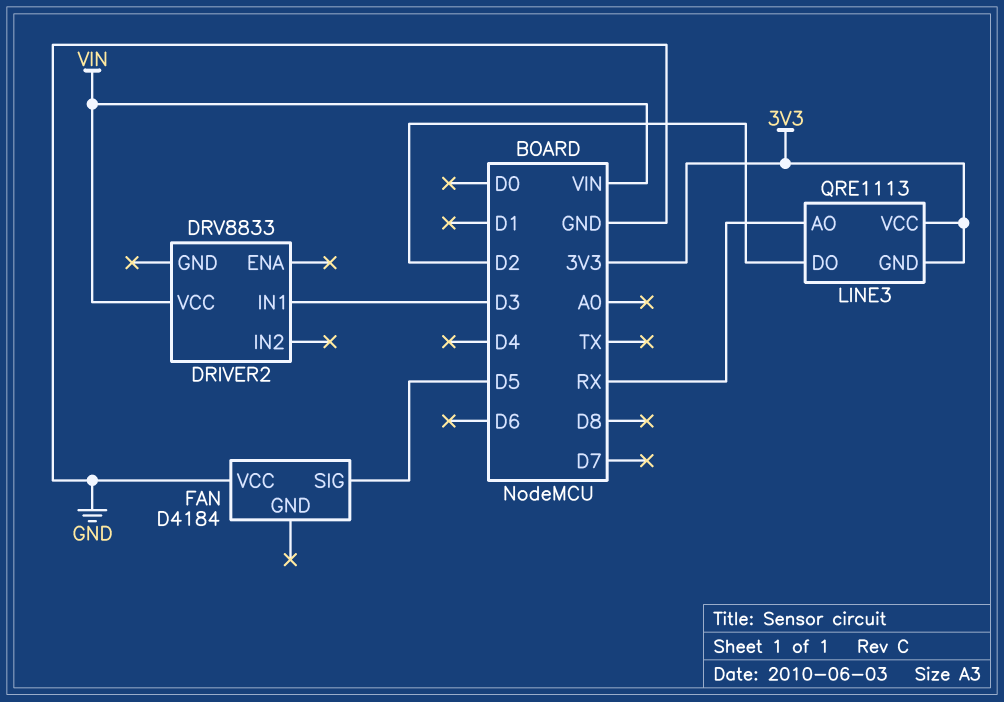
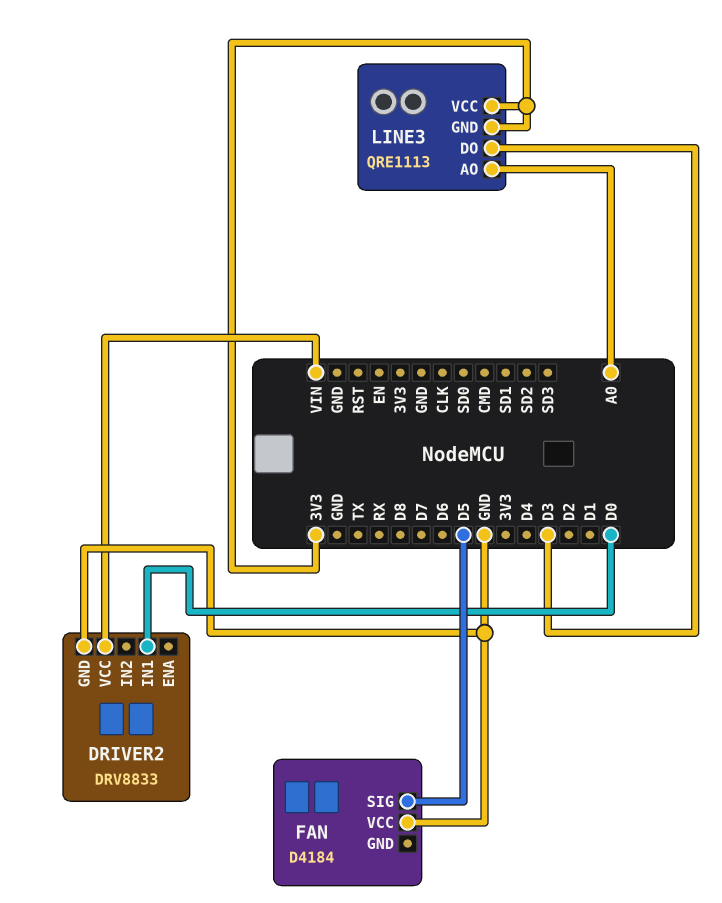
DRIVER2 pin GND: none -> GND
DRIVER2 pin IN1: D3 -> D0
LINE3 pin AO: RX -> A0
LINE3 pin DO: D2 -> D3

